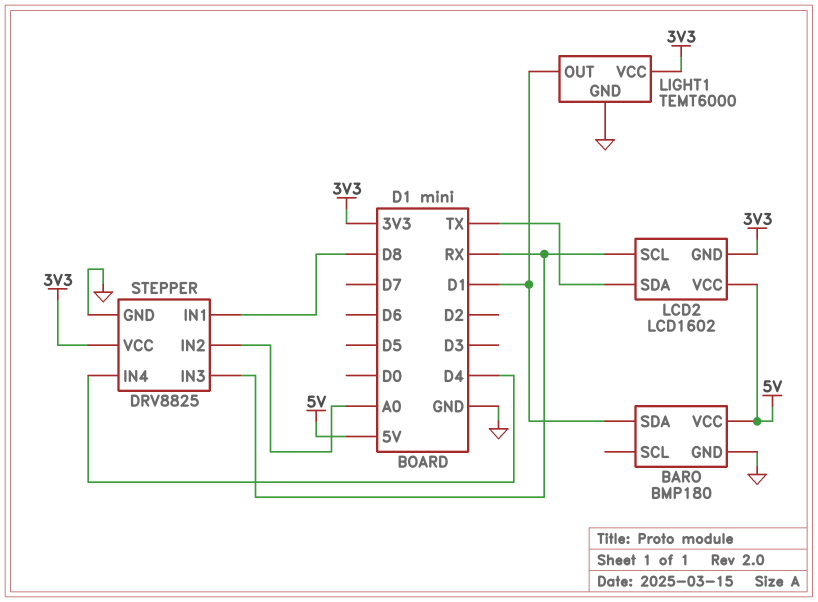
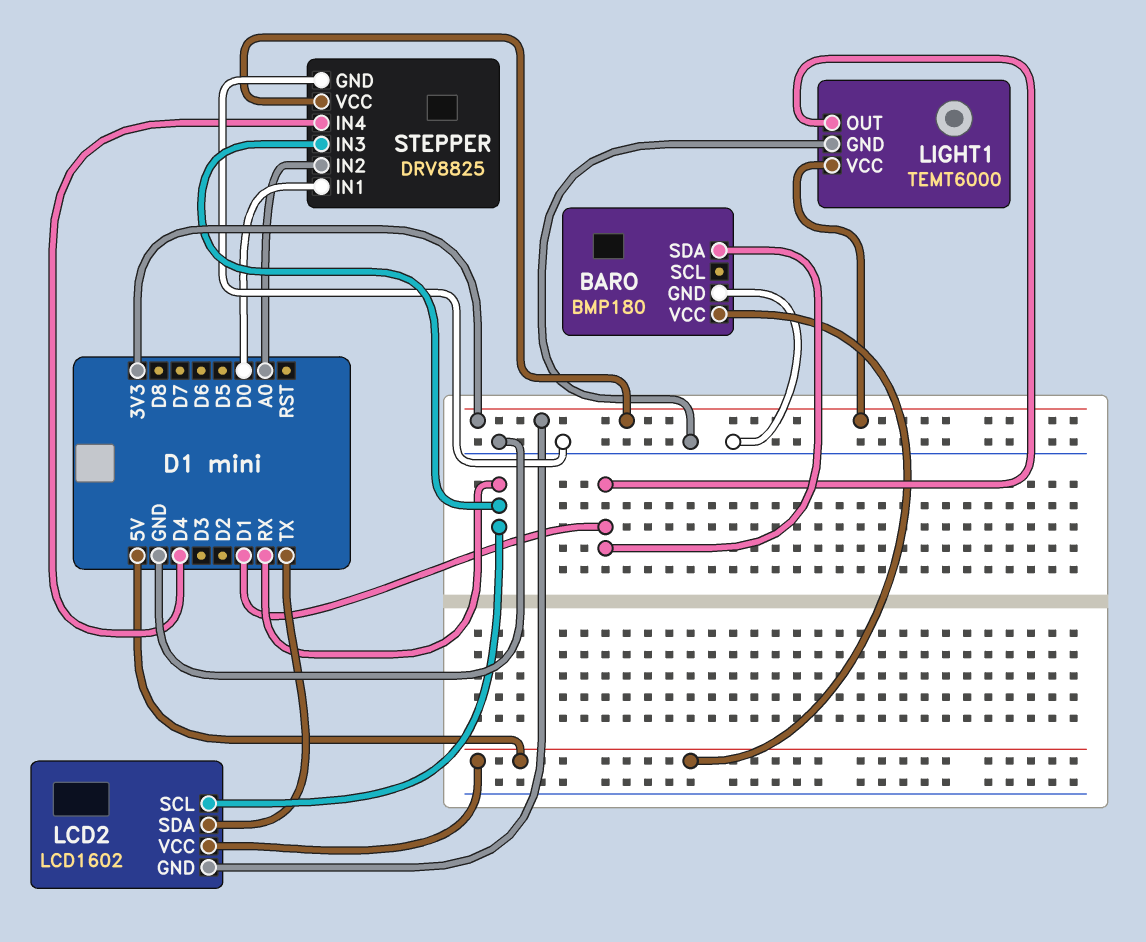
STEPPER pin IN1: D8 -> D0

